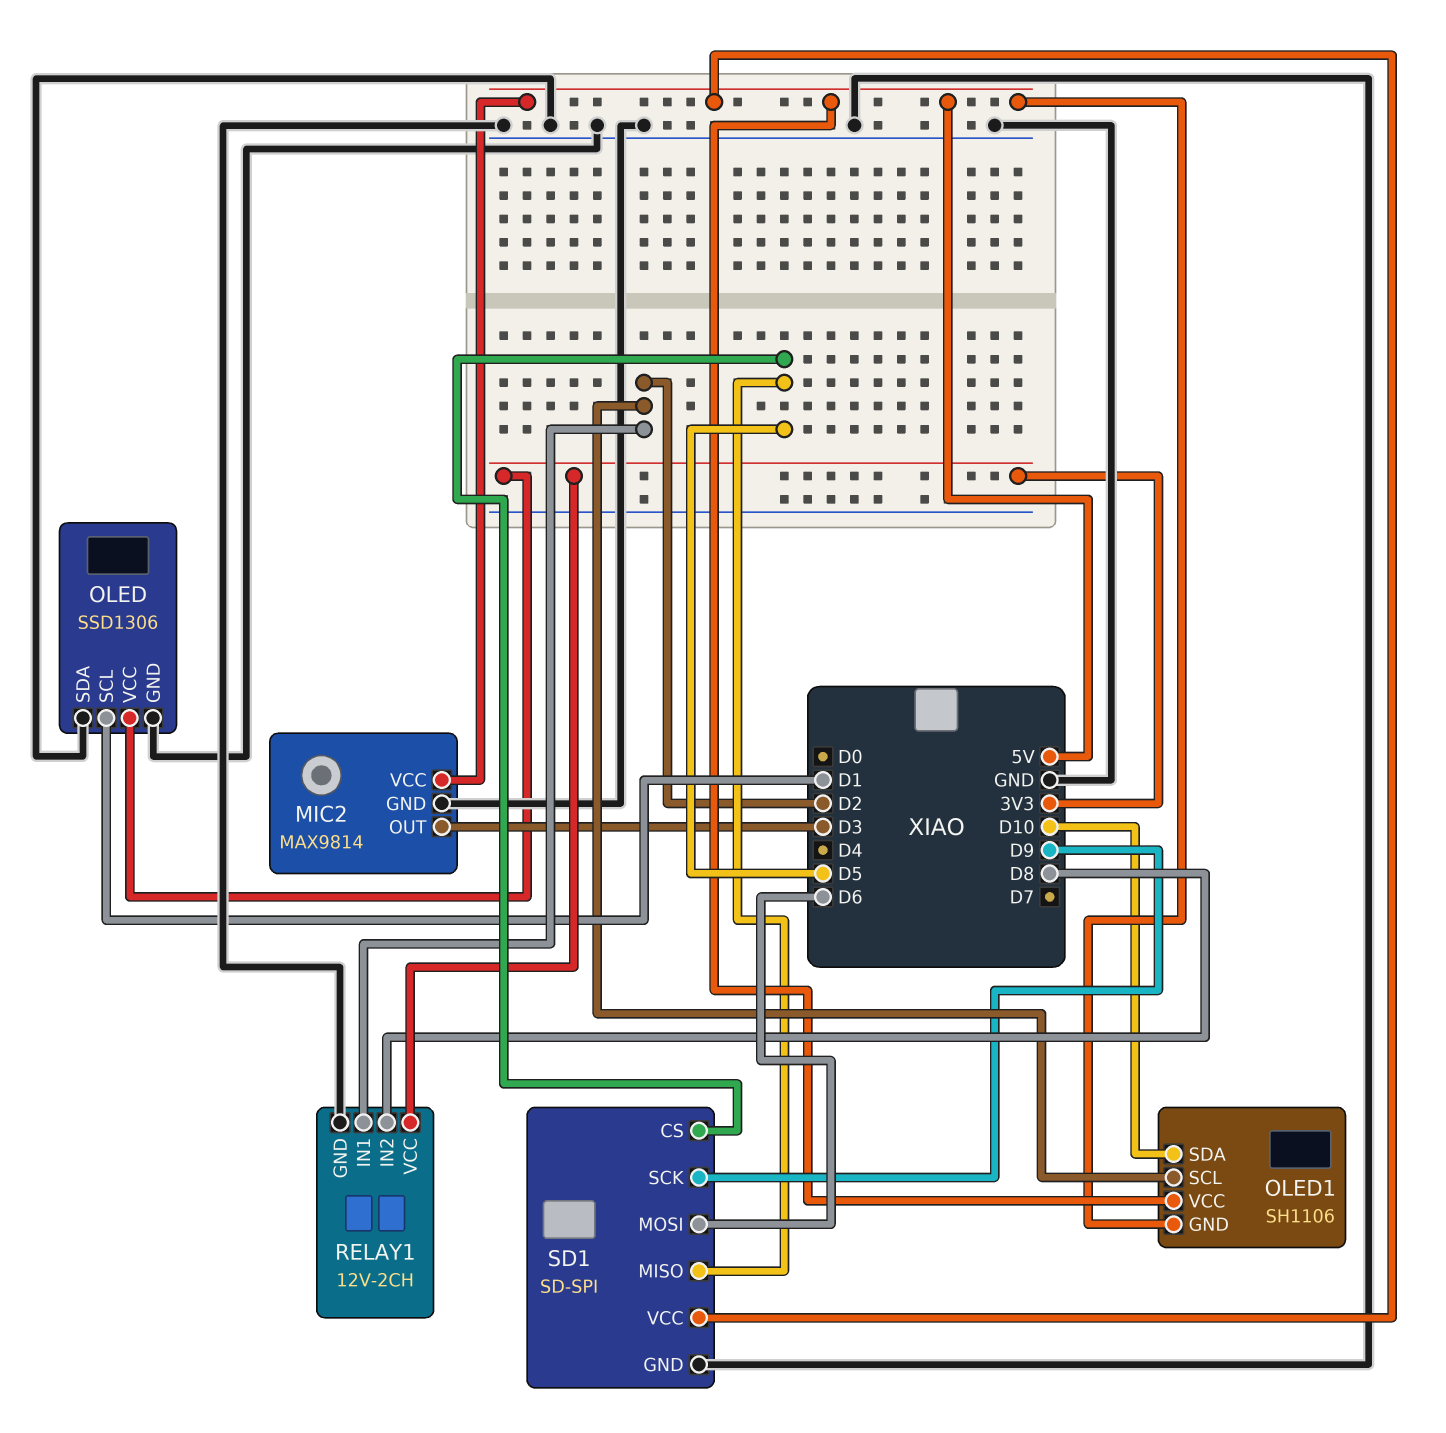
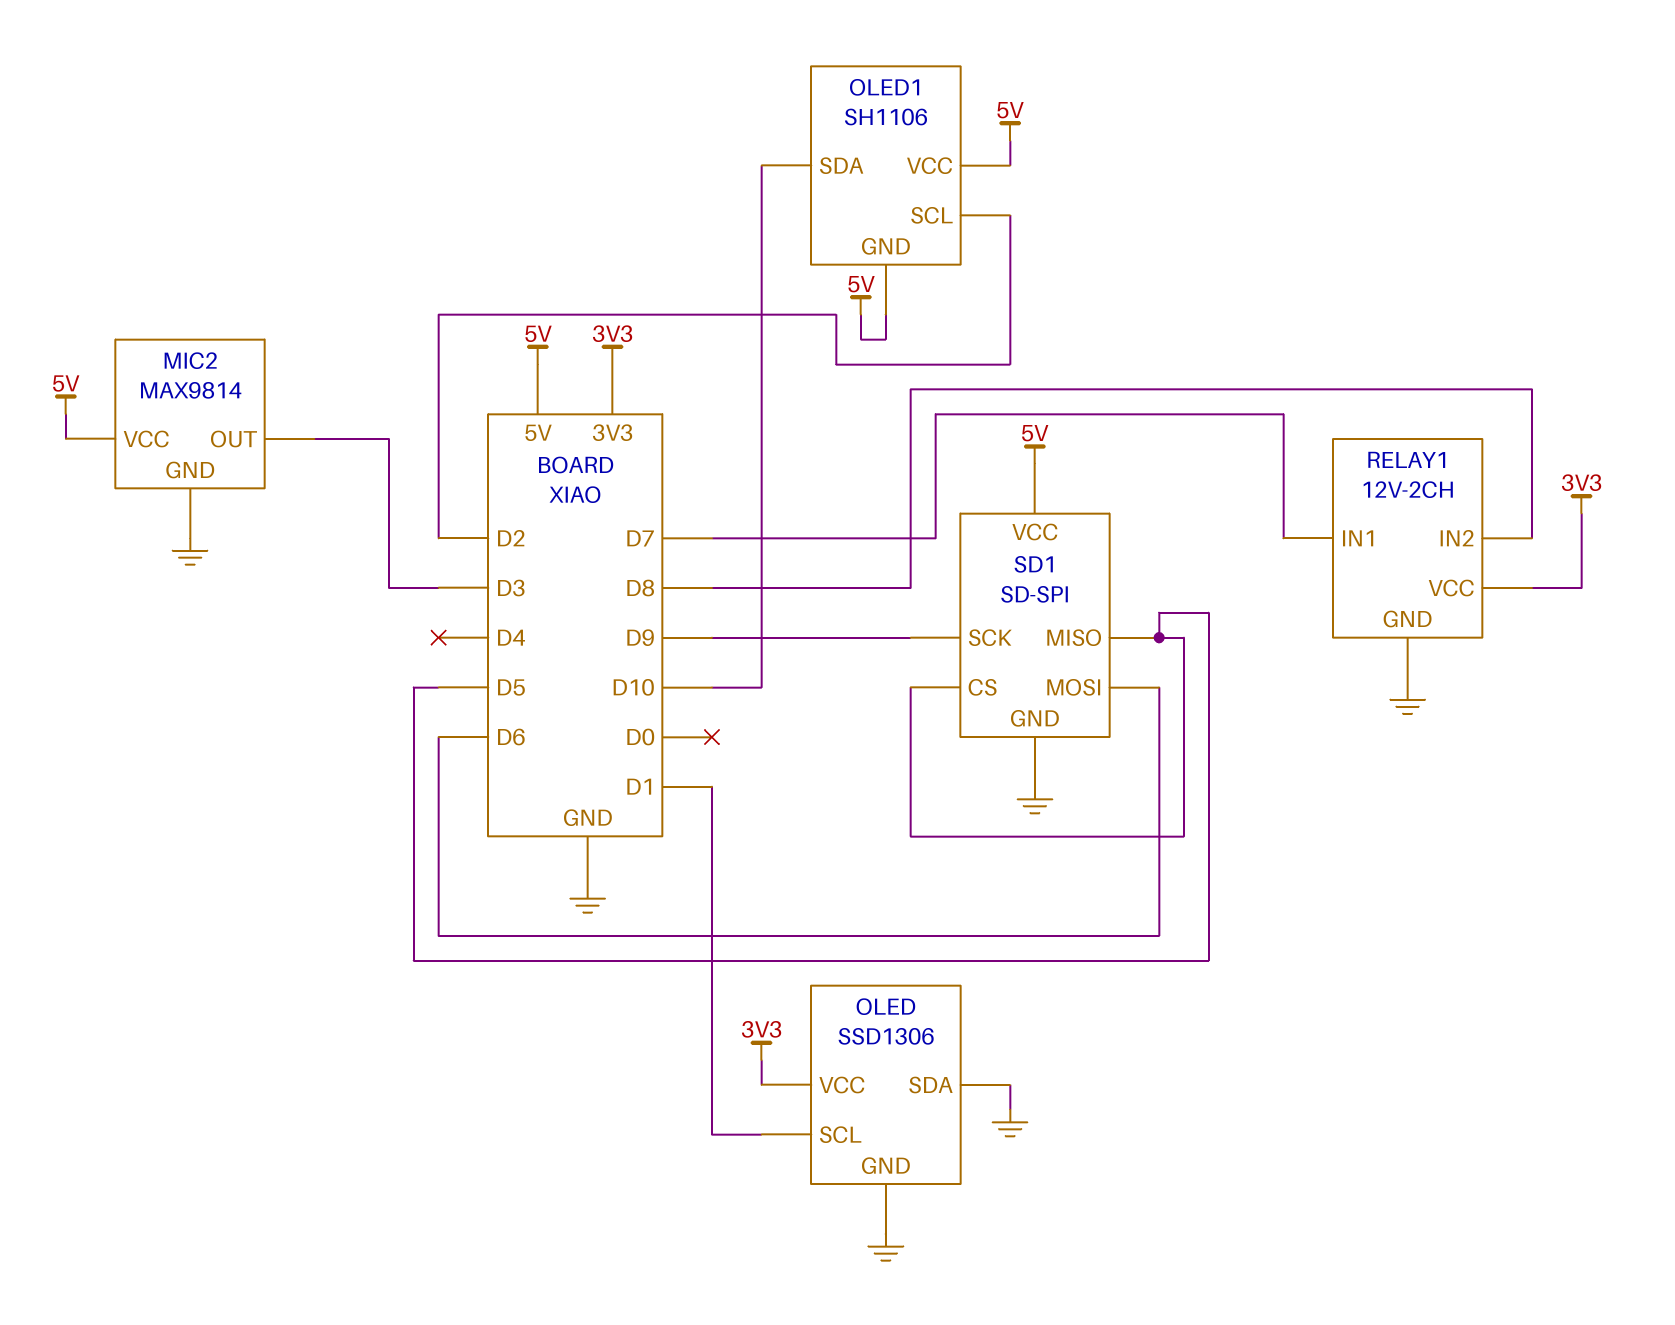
RELAY1 pin IN1: D2 -> D7

